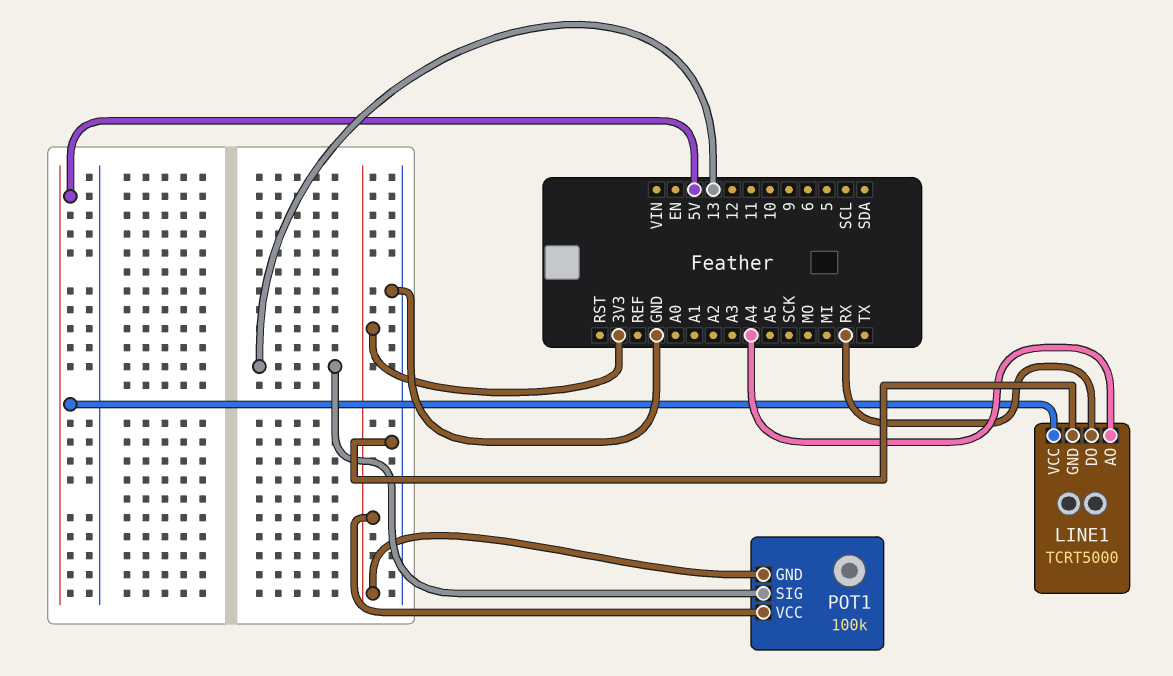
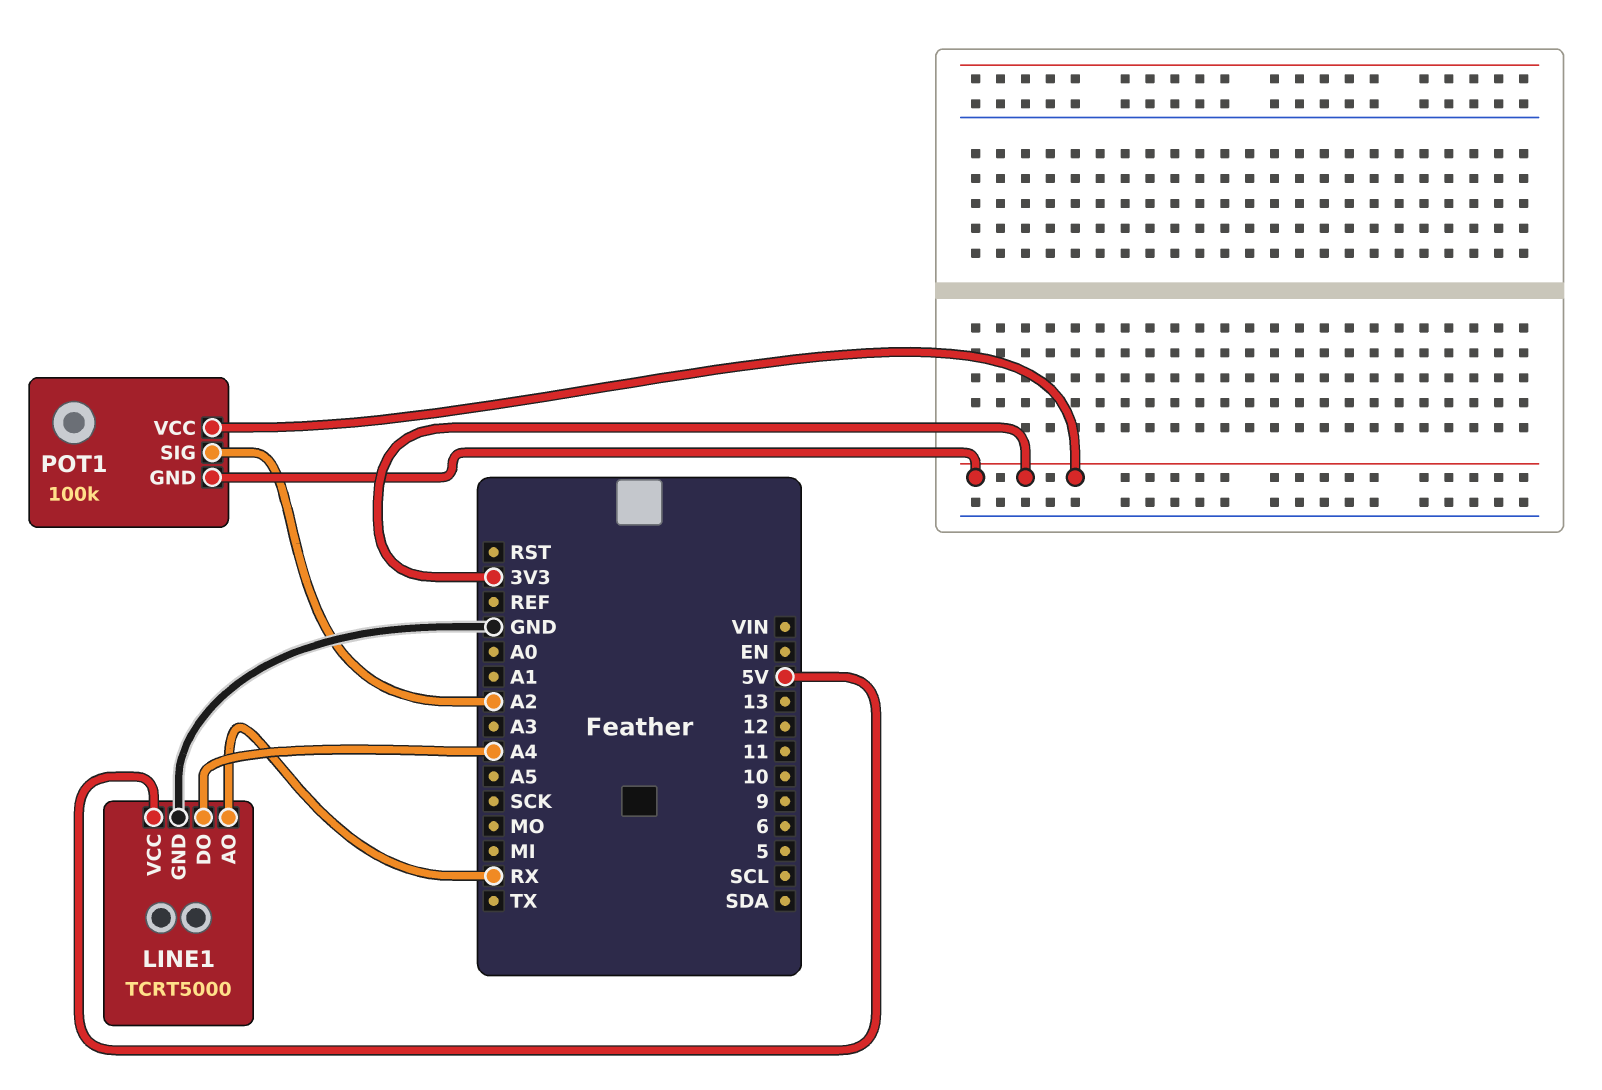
LINE1 pin AO: A4 -> RX
LINE1 pin DO: RX -> A4
POT1 pin SIG: 13 -> A2

